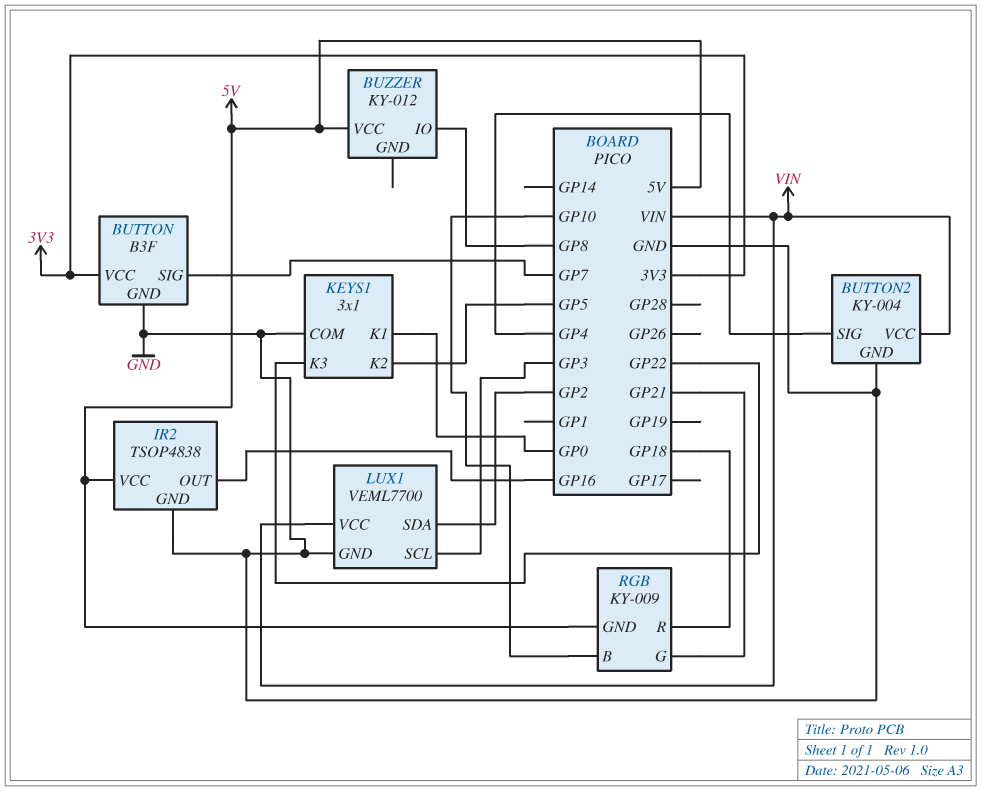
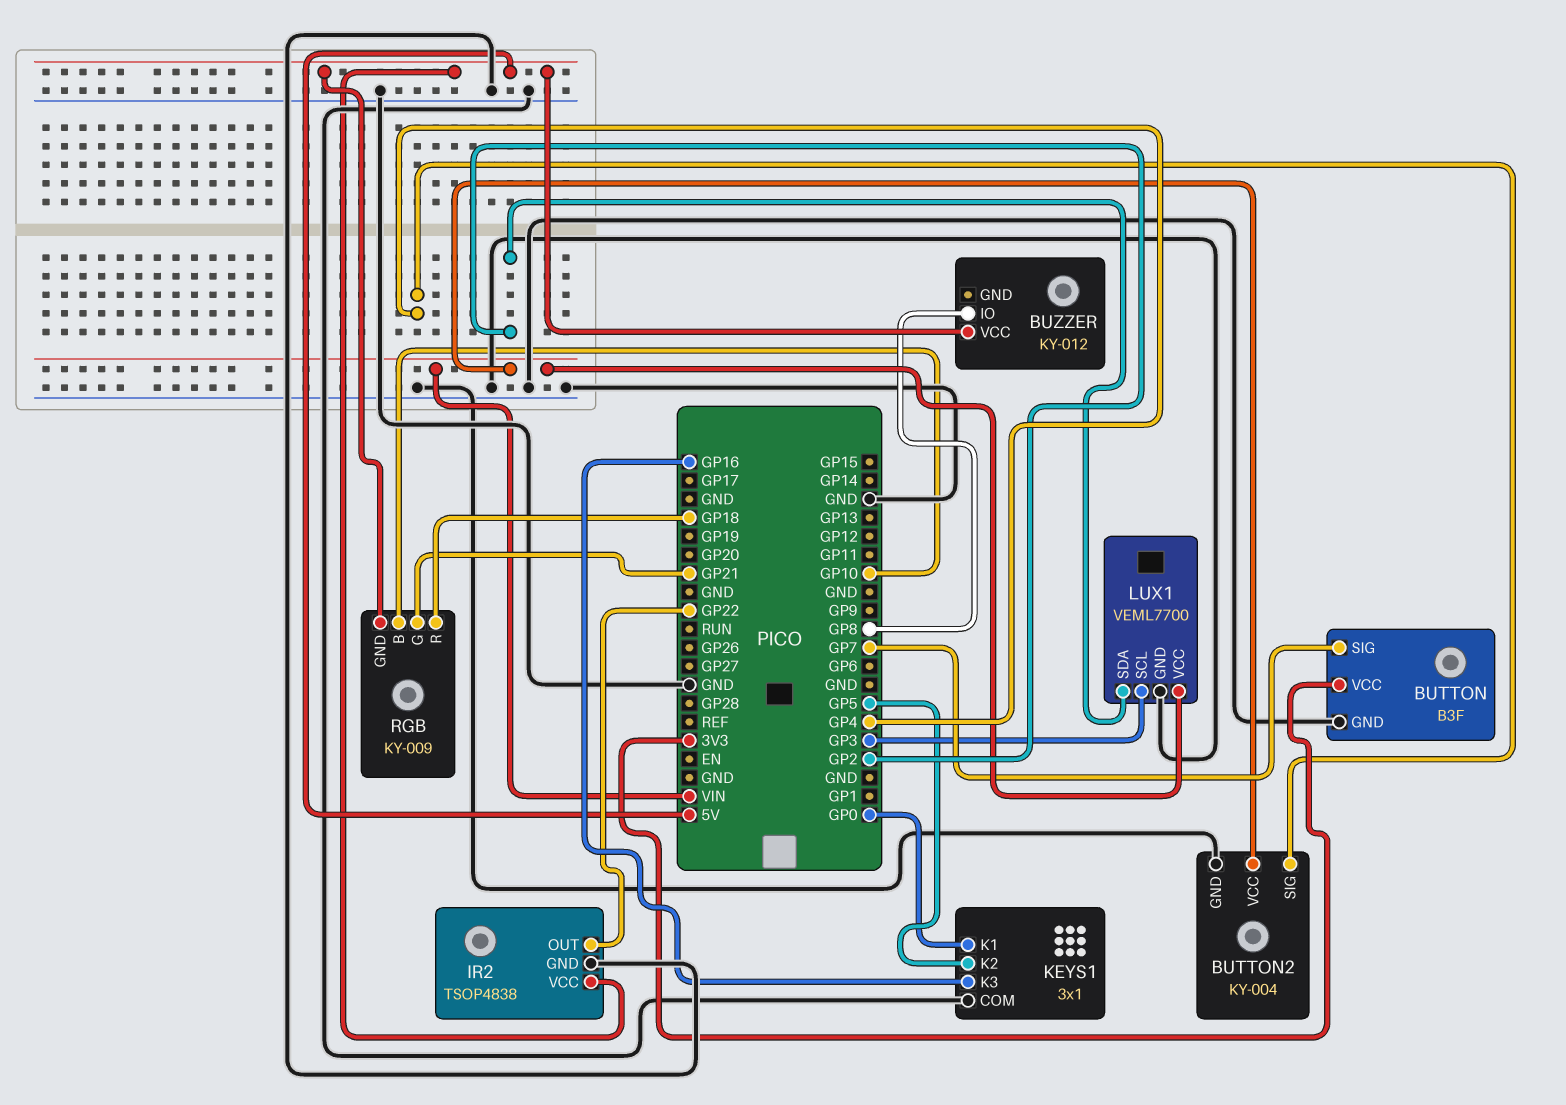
IR2 pin OUT: GP16 -> GP22
KEYS1 pin K3: GP22 -> GP16

